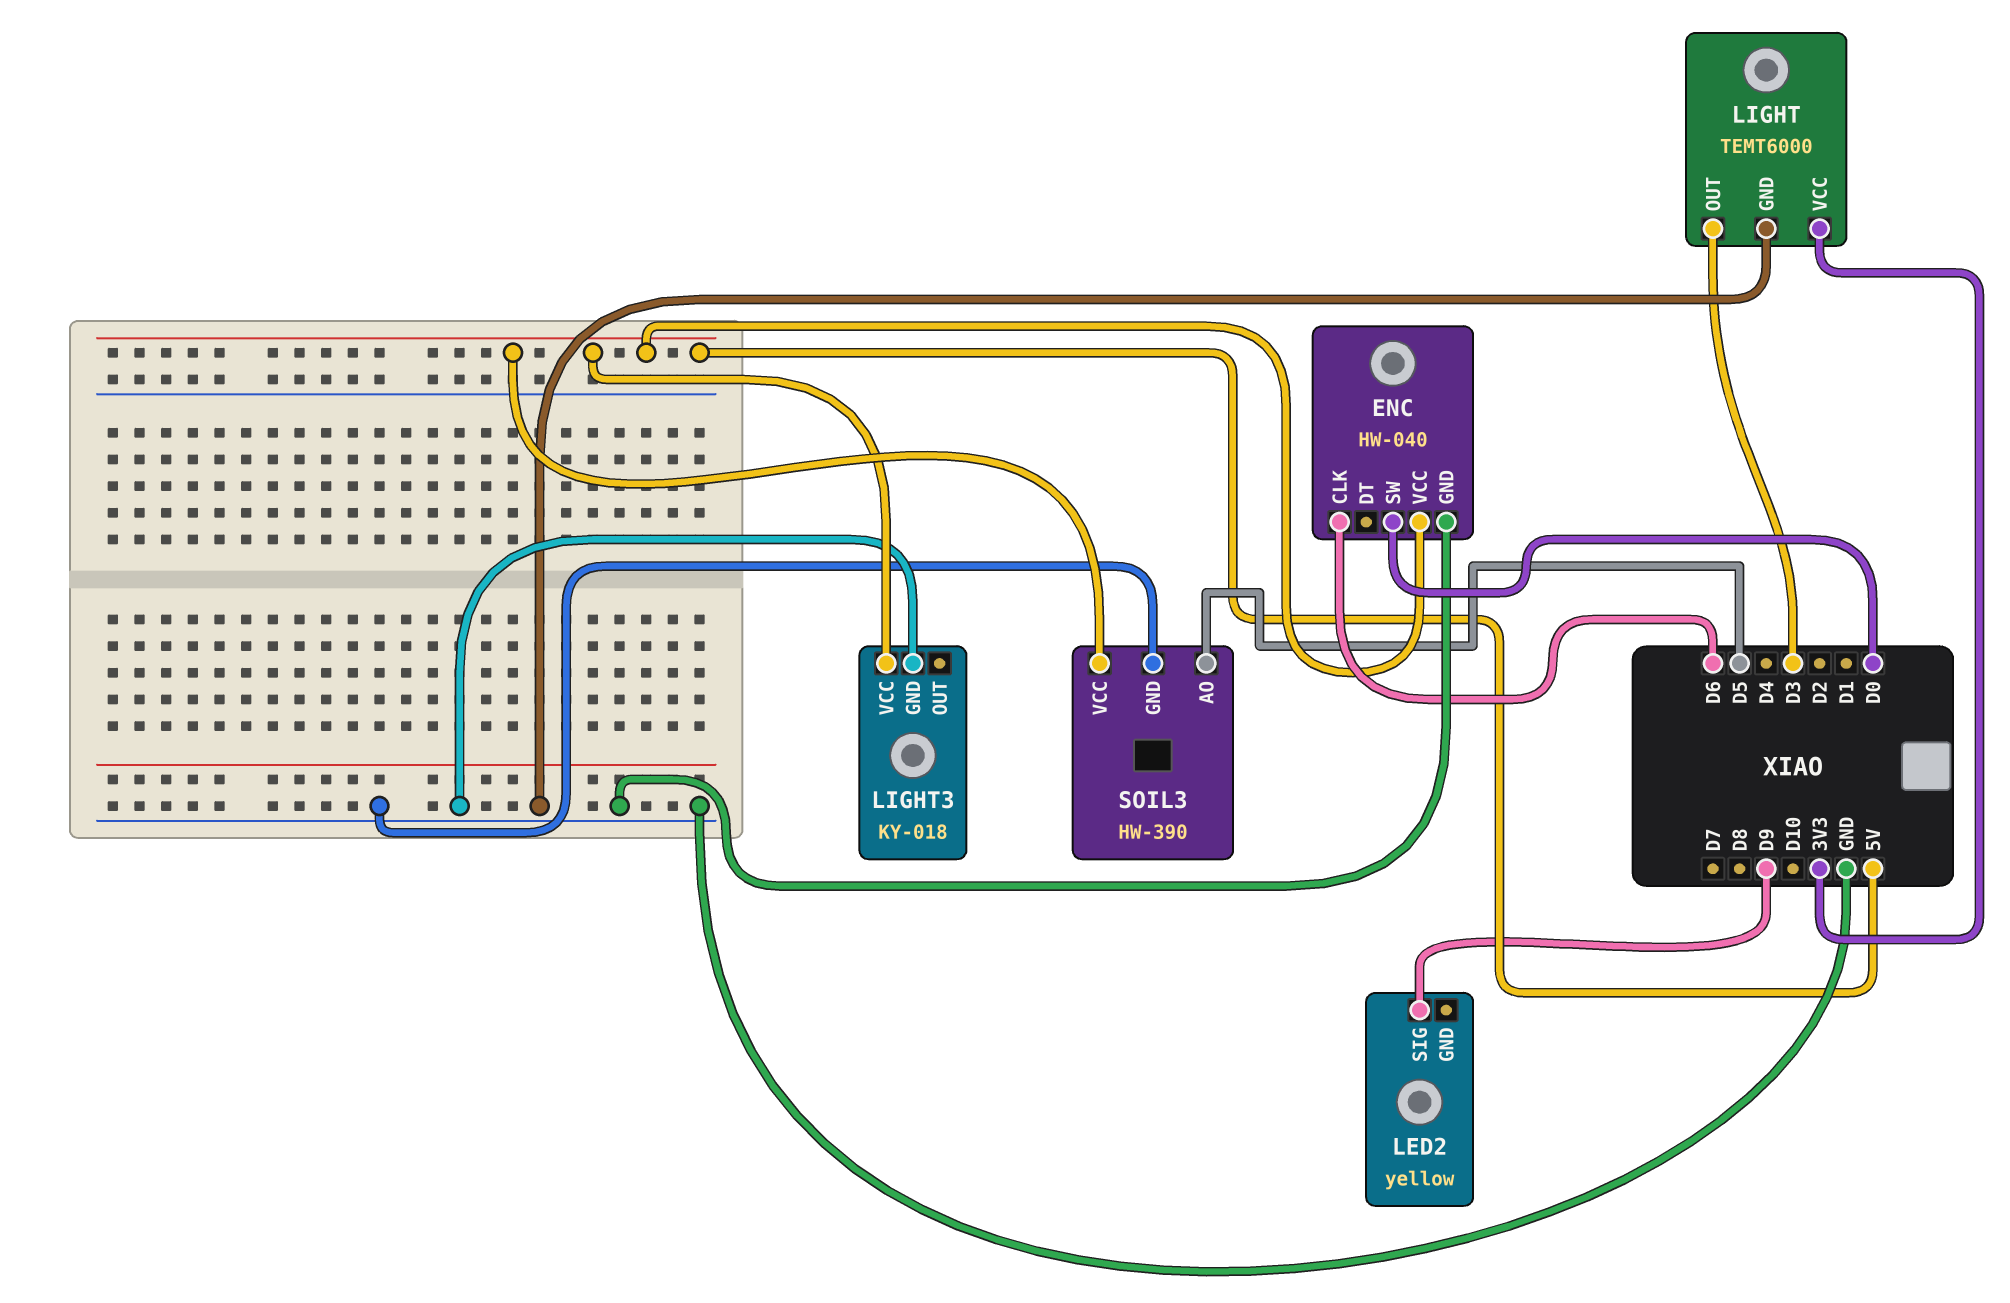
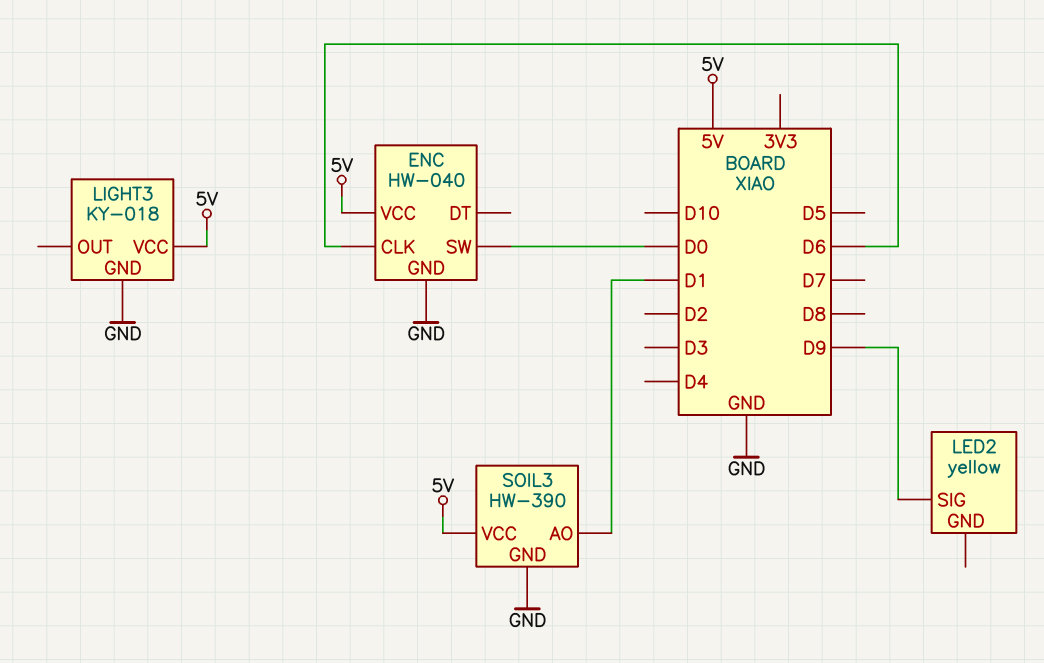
LIGHT: TEMT6000 -> none
LIGHT pin GND: GND -> none
LIGHT pin OUT: D3 -> none
LIGHT pin VCC: 3V3 -> none
SOIL3 pin AO: D5 -> D1

